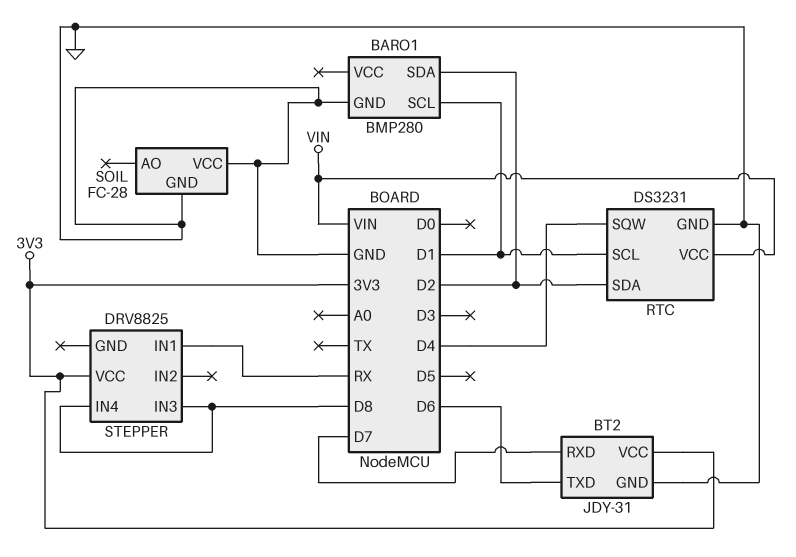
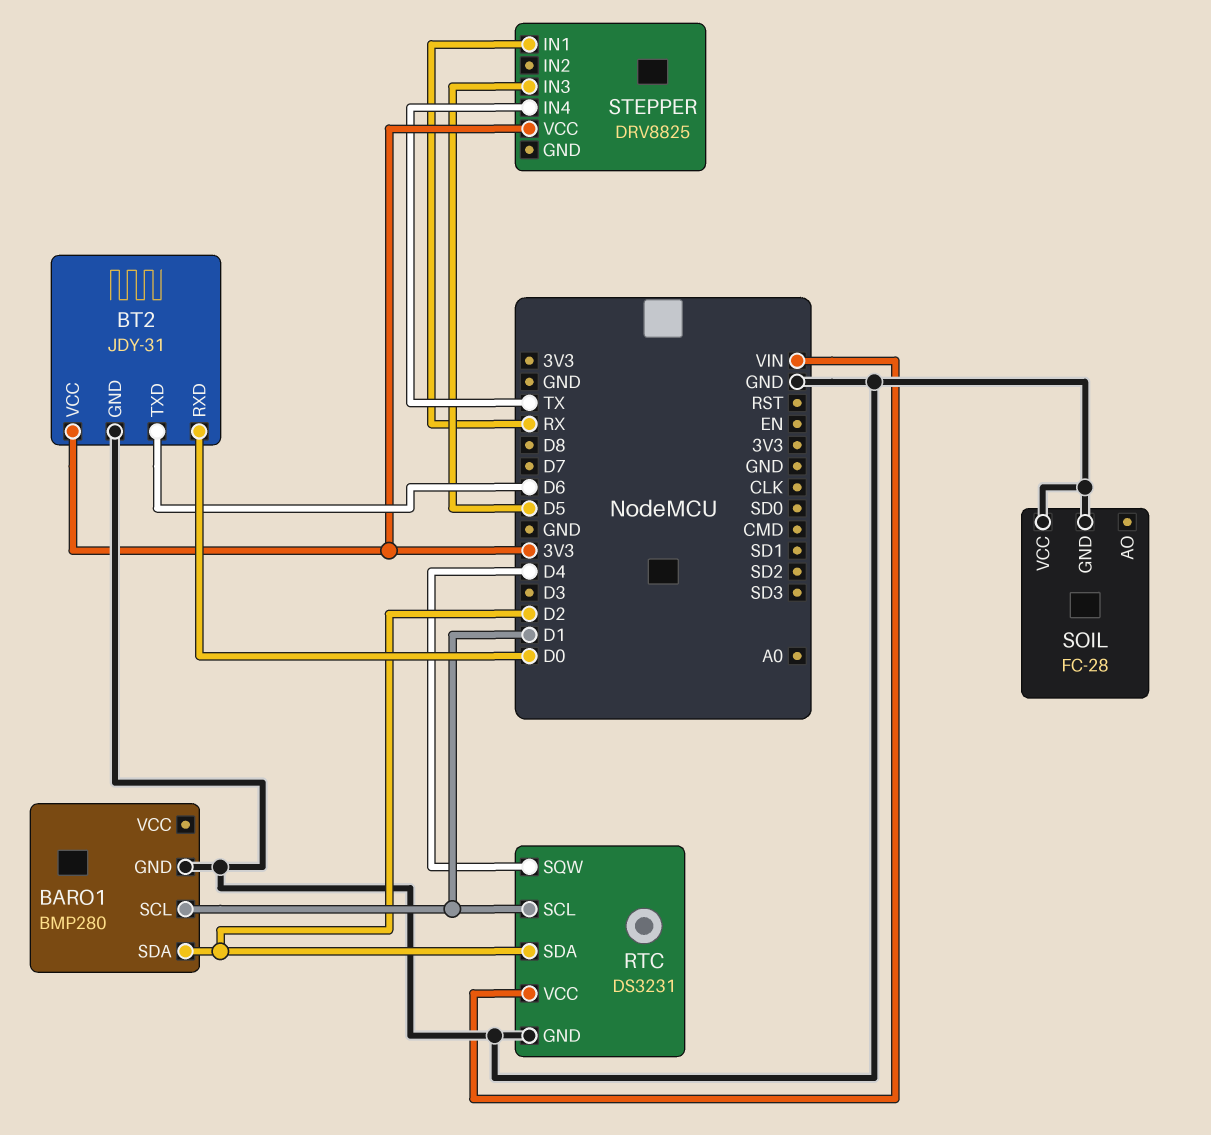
BT2 pin RXD: D7 -> D0
STEPPER pin IN3: D8 -> D5
STEPPER pin IN4: D8 -> TX

